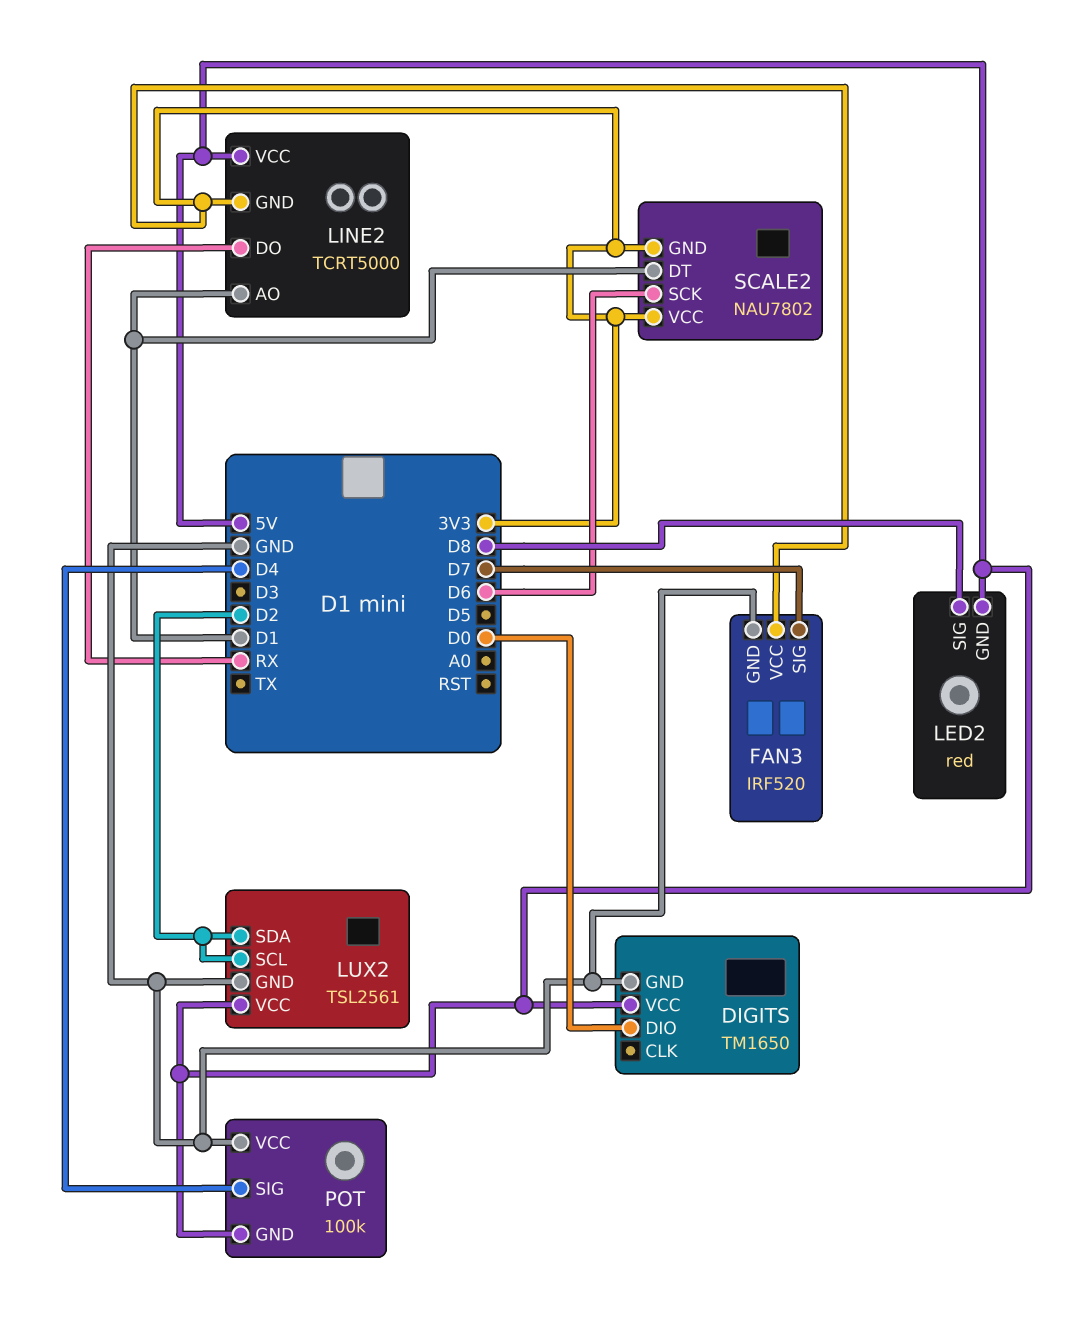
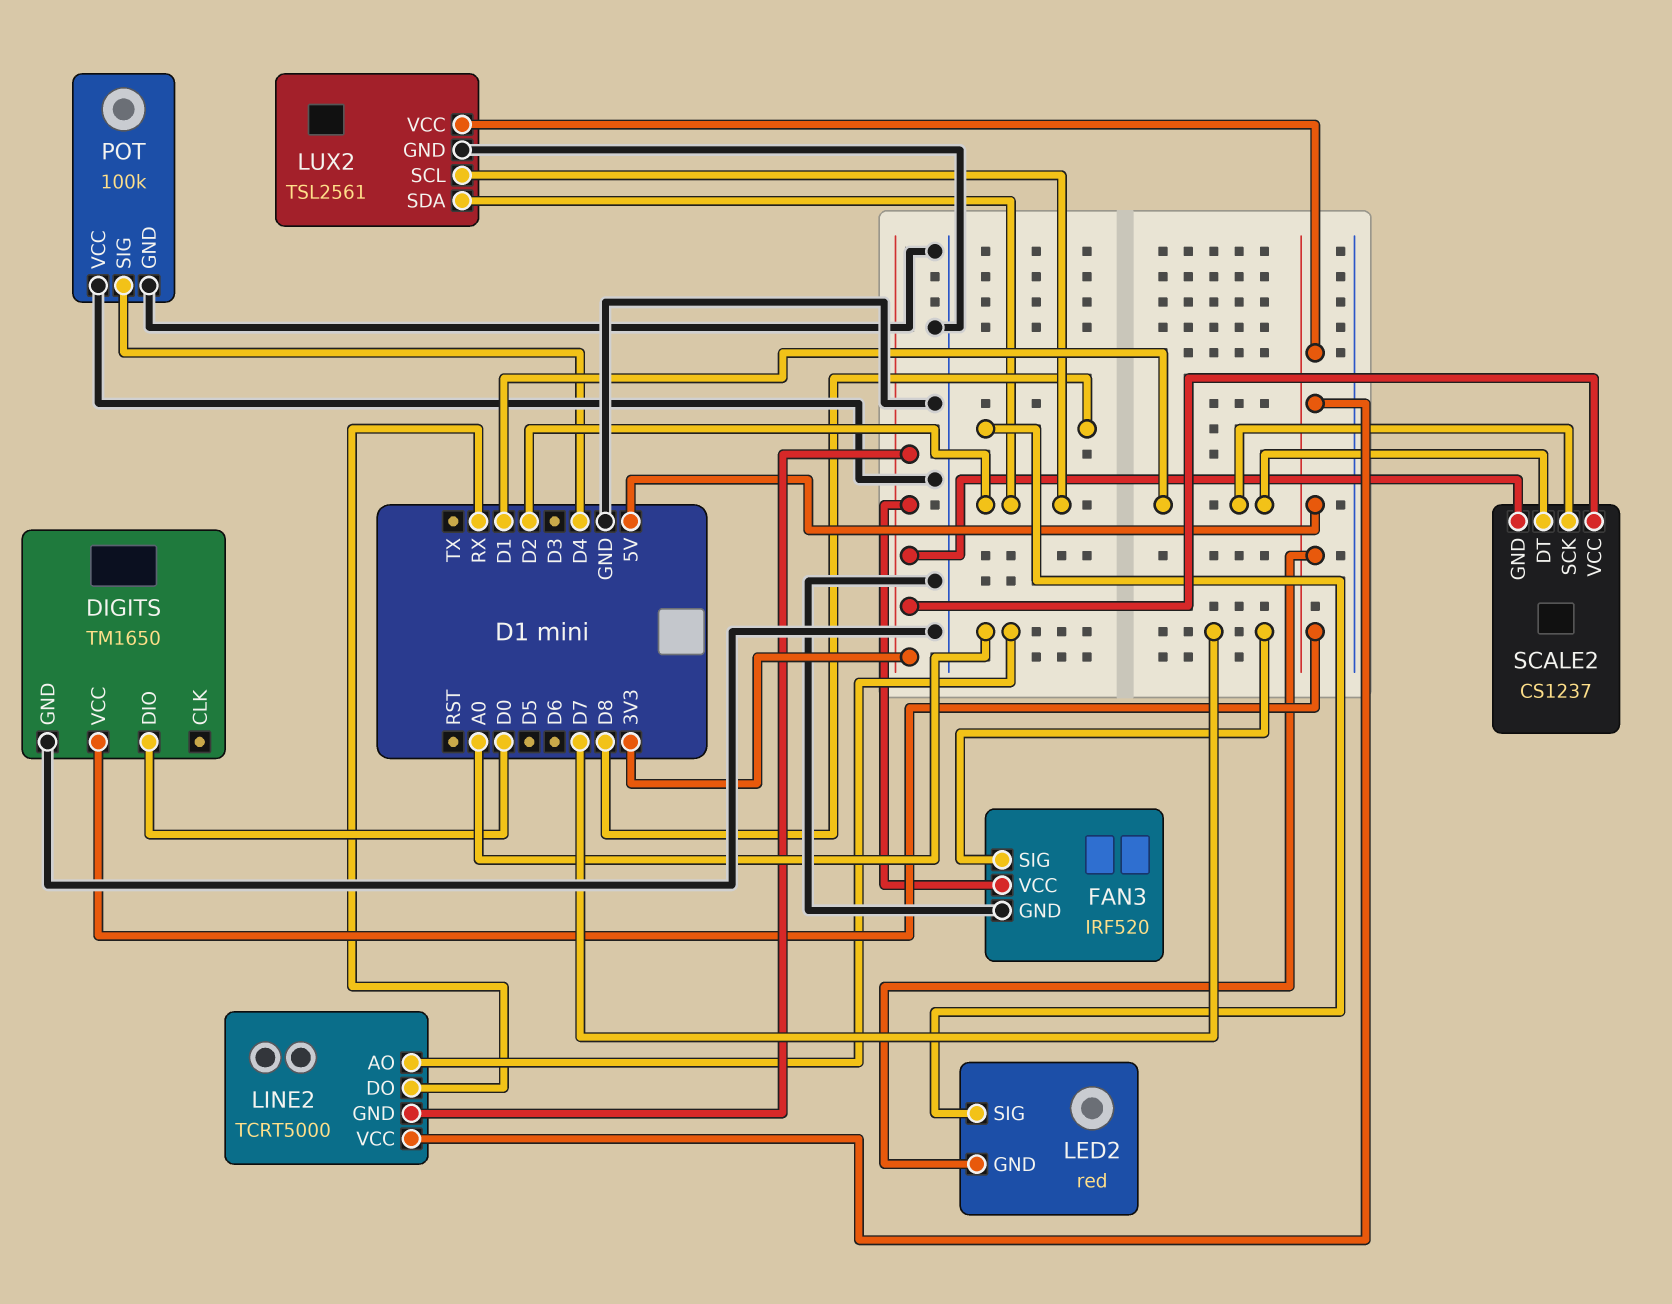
LINE2 pin AO: D1 -> A0
POT pin GND: 5V -> GND
SCALE2: NAU7802 -> CS1237
SCALE2 pin SCK: D6 -> D1

